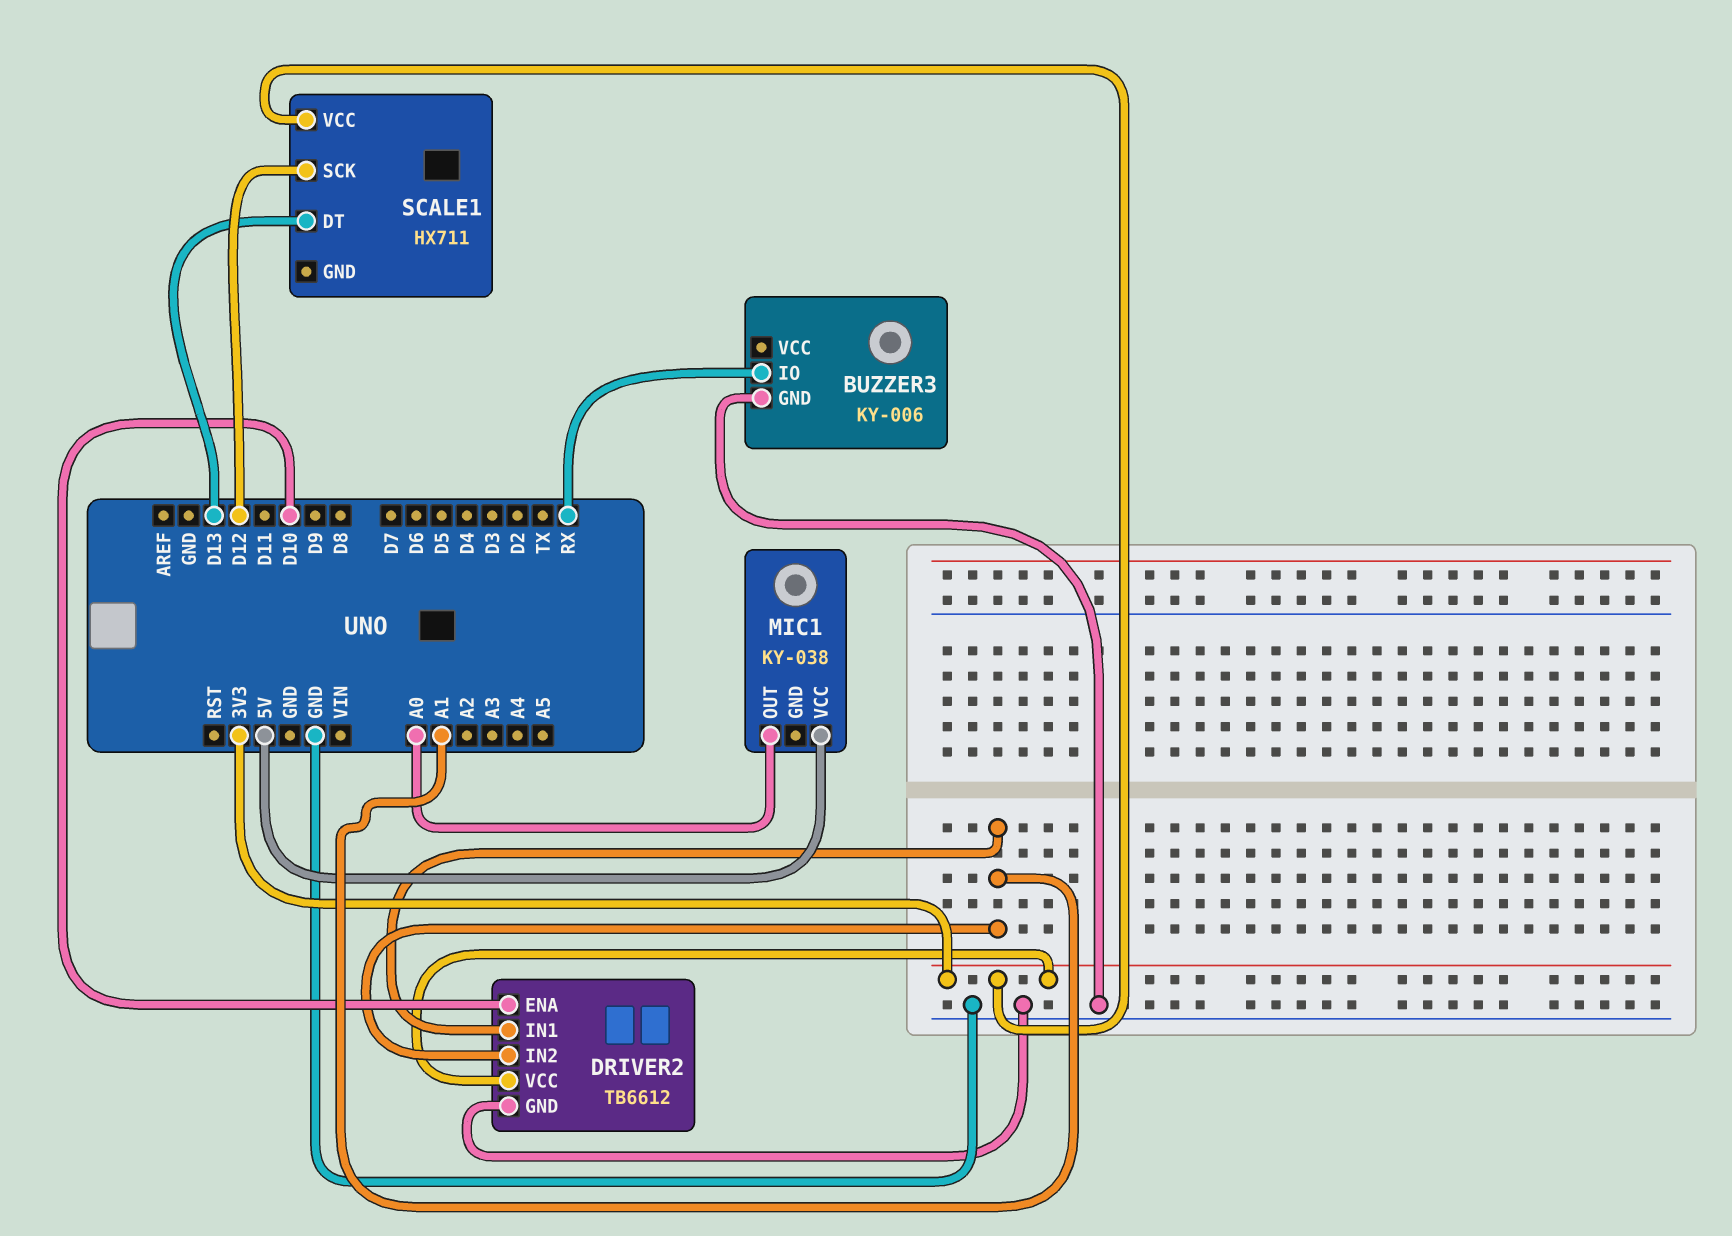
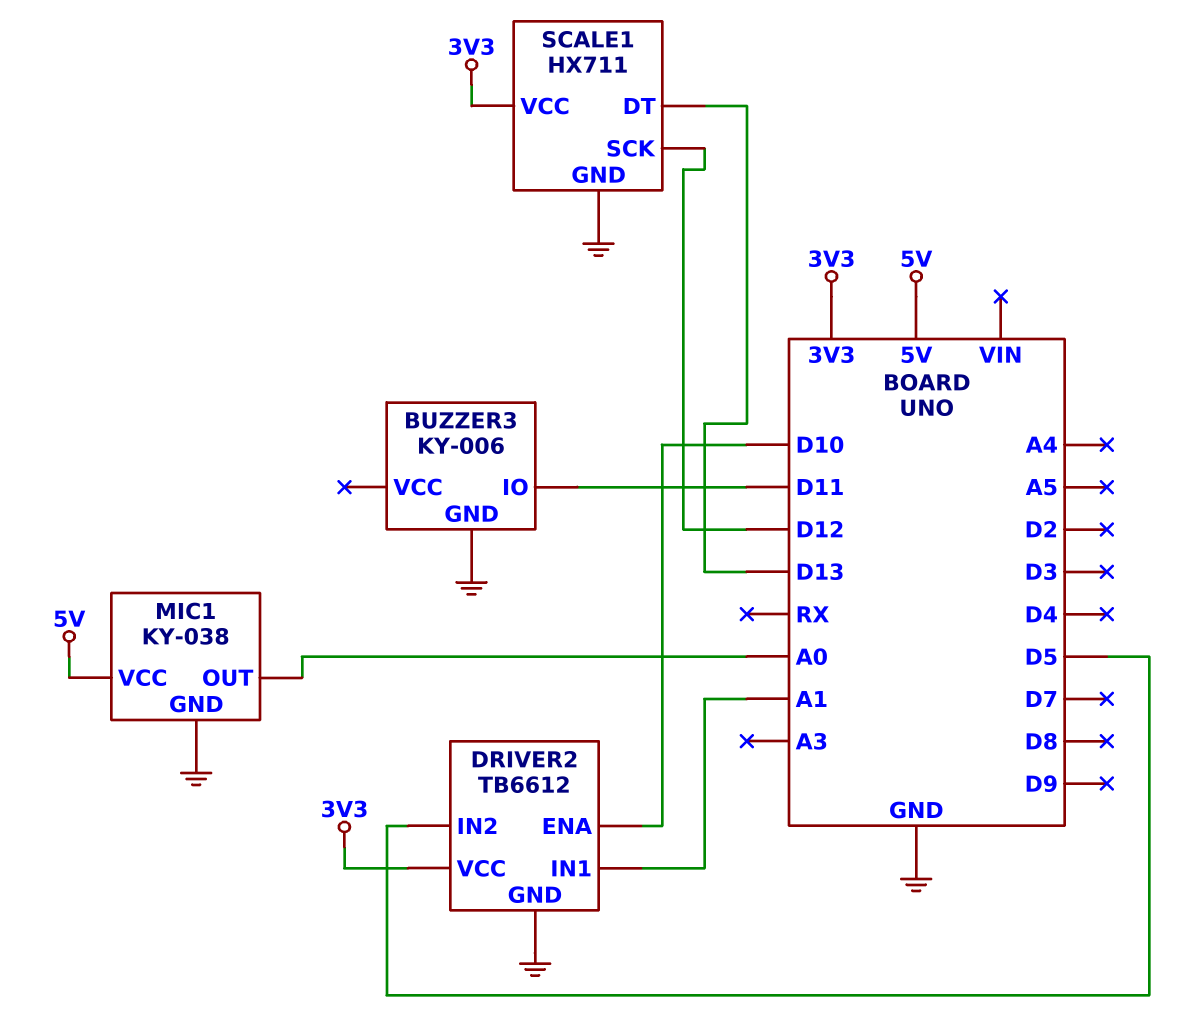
BUZZER3 pin IO: RX -> D11
DRIVER2 pin IN2: A1 -> D5
MIC1 pin GND: none -> GND
SCALE1 pin GND: none -> GND

